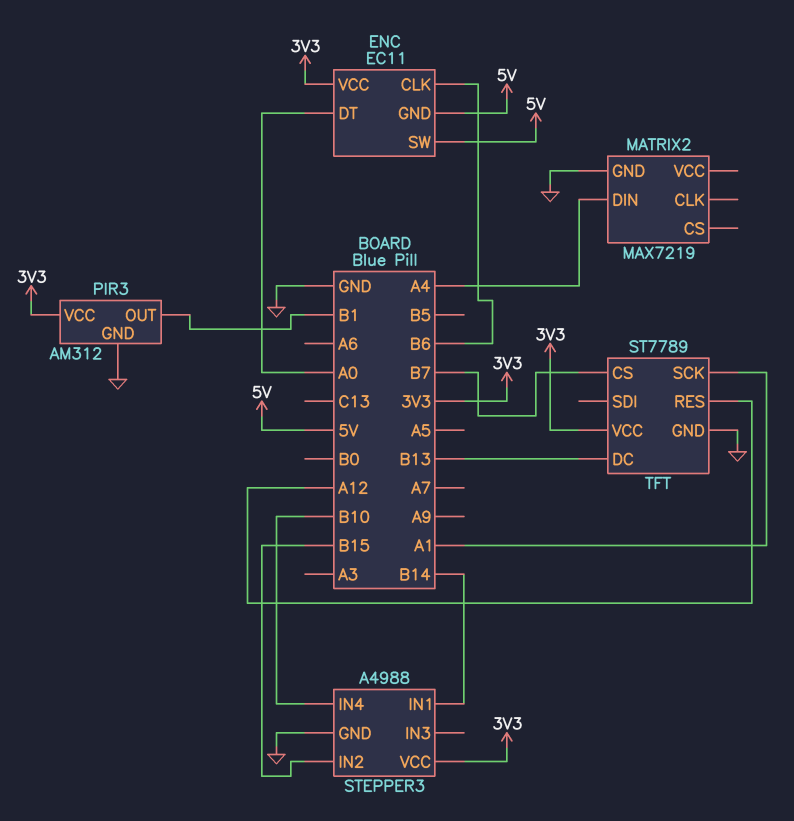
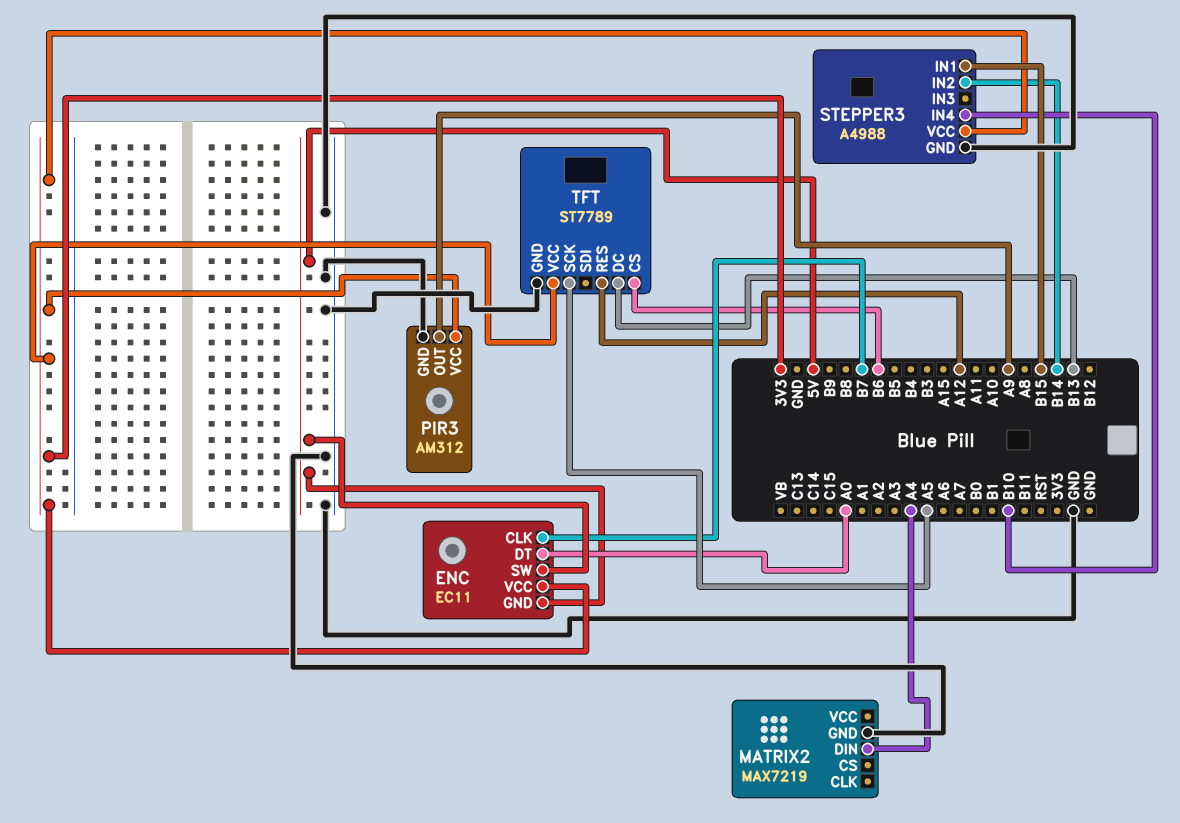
ENC pin CLK: B6 -> B7
PIR3 pin OUT: B1 -> A9
STEPPER3 pin IN1: B14 -> B15
STEPPER3 pin IN2: B15 -> B14
TFT pin CS: B7 -> B6
TFT pin SCK: A1 -> A5

